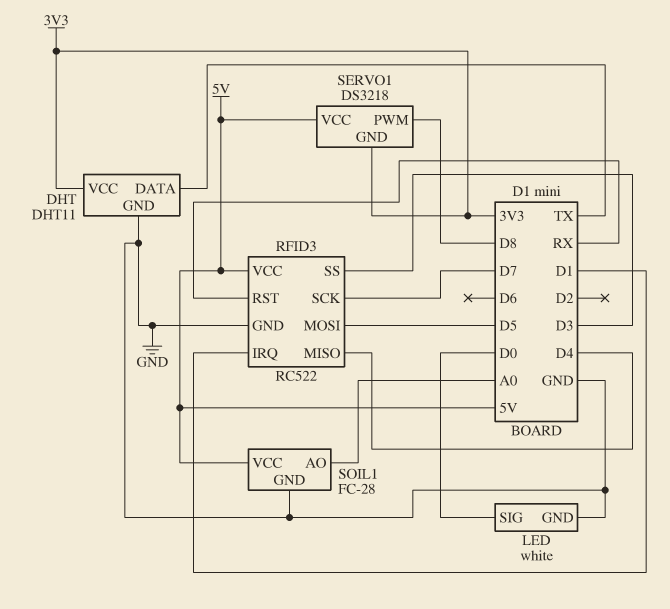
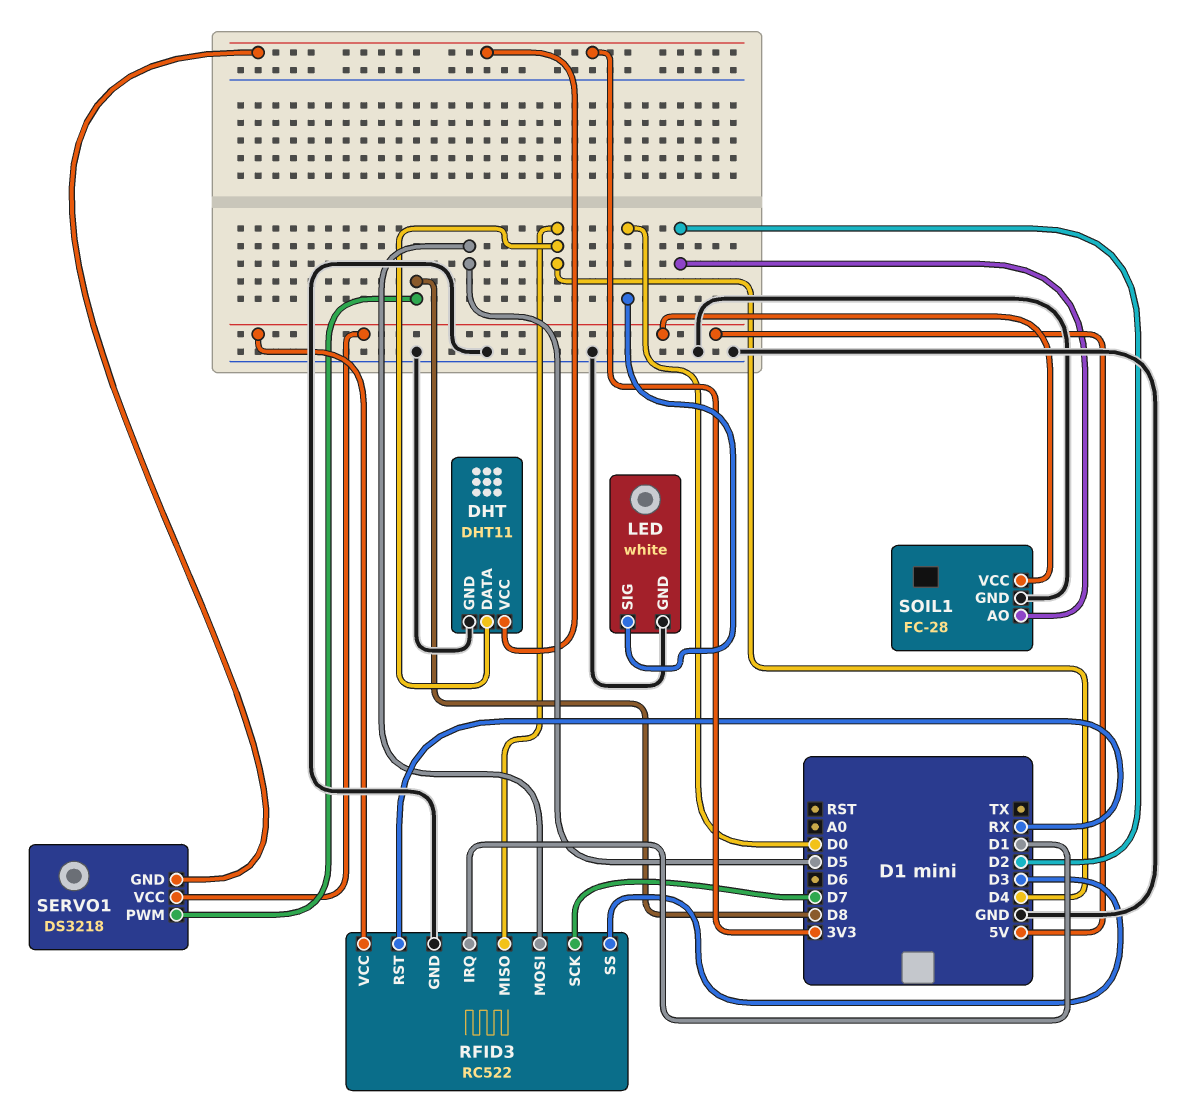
DHT pin DATA: TX -> D4
SOIL1 pin AO: A0 -> D2

